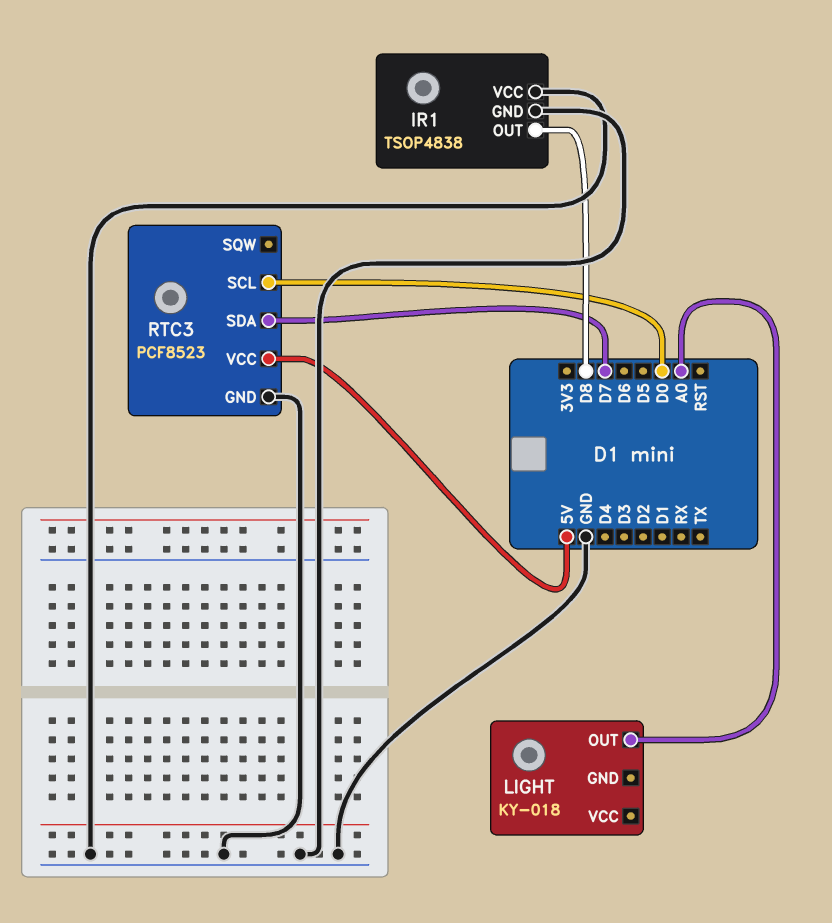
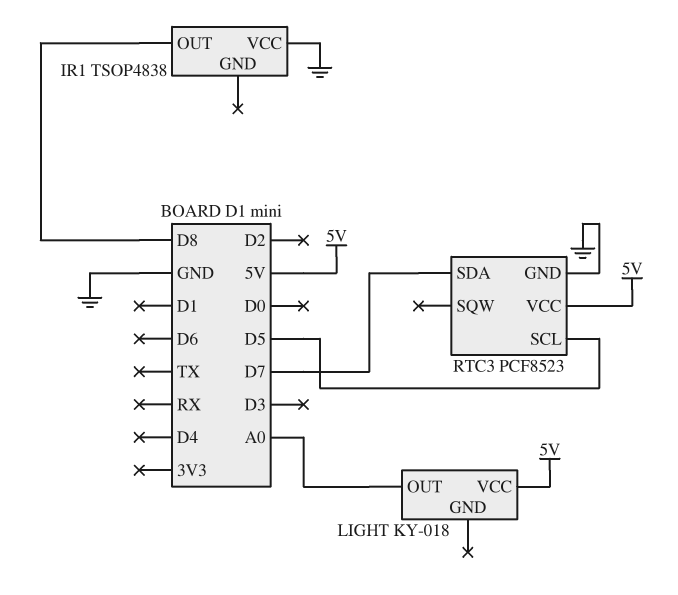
IR1 pin GND: GND -> none
LIGHT pin VCC: none -> 5V
RTC3 pin SCL: D0 -> D5

